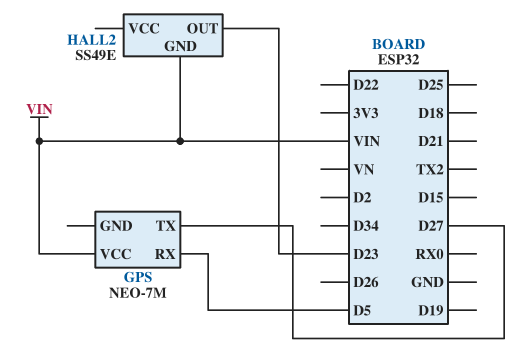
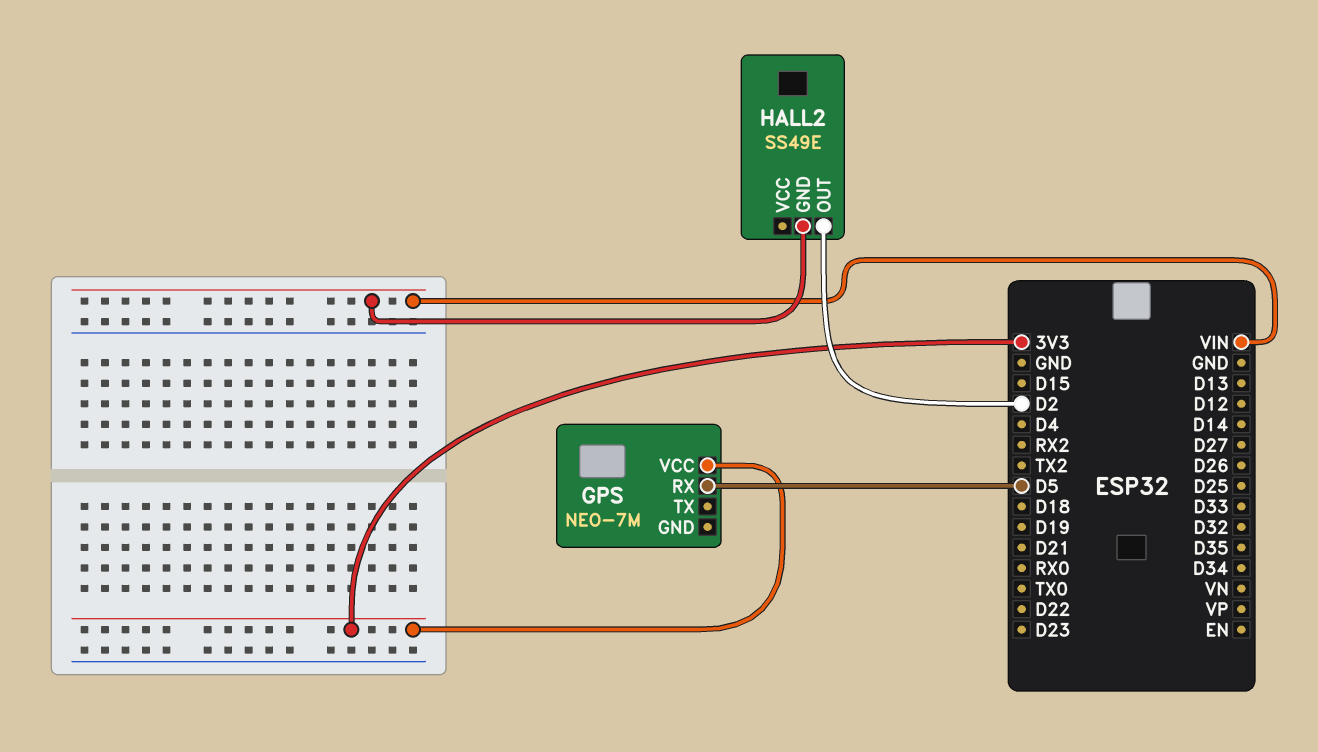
GPS pin TX: D27 -> none
GPS pin VCC: VIN -> 3V3
HALL2 pin OUT: D23 -> D2

